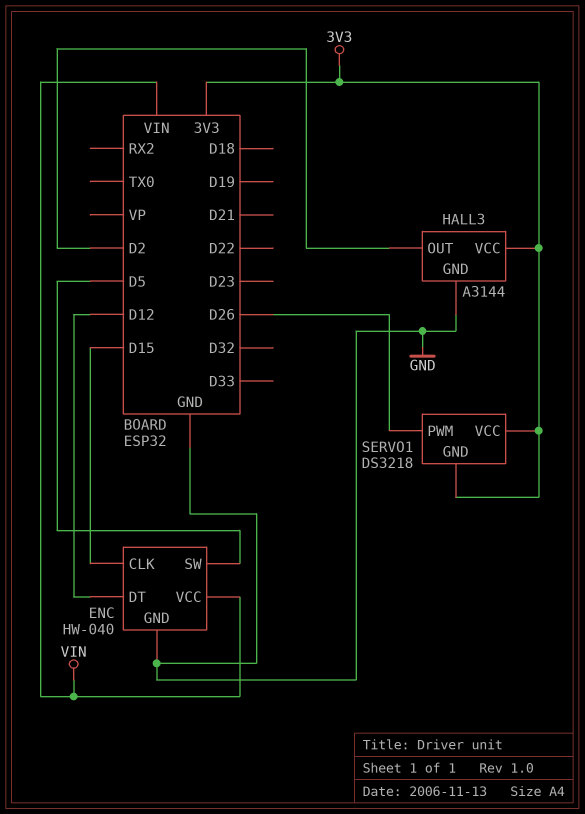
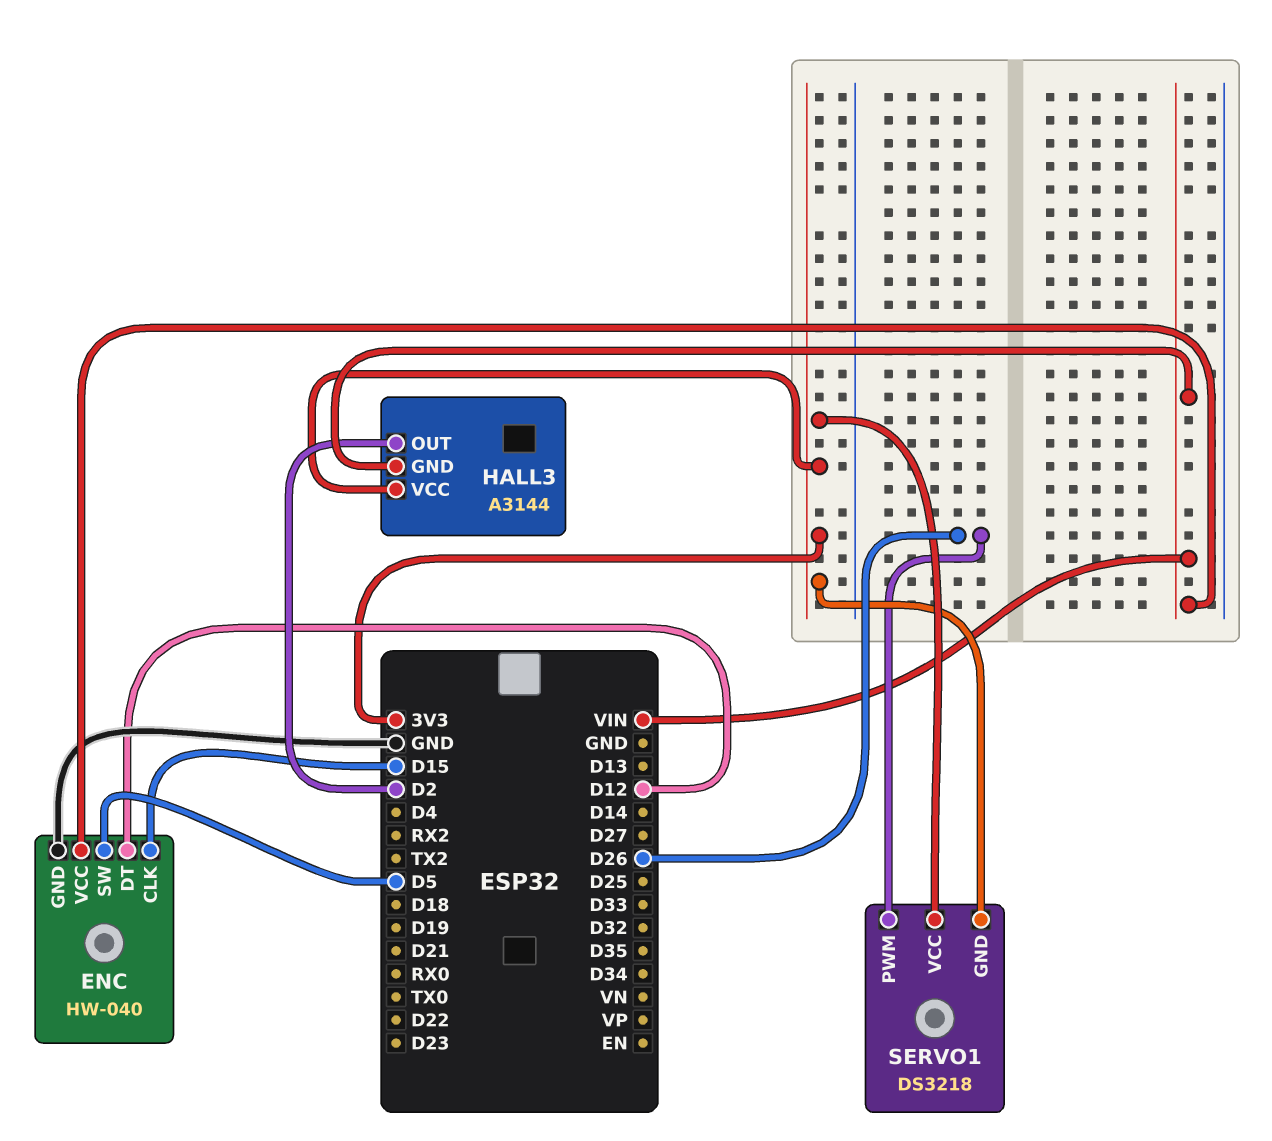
HALL3 pin GND: GND -> VIN

